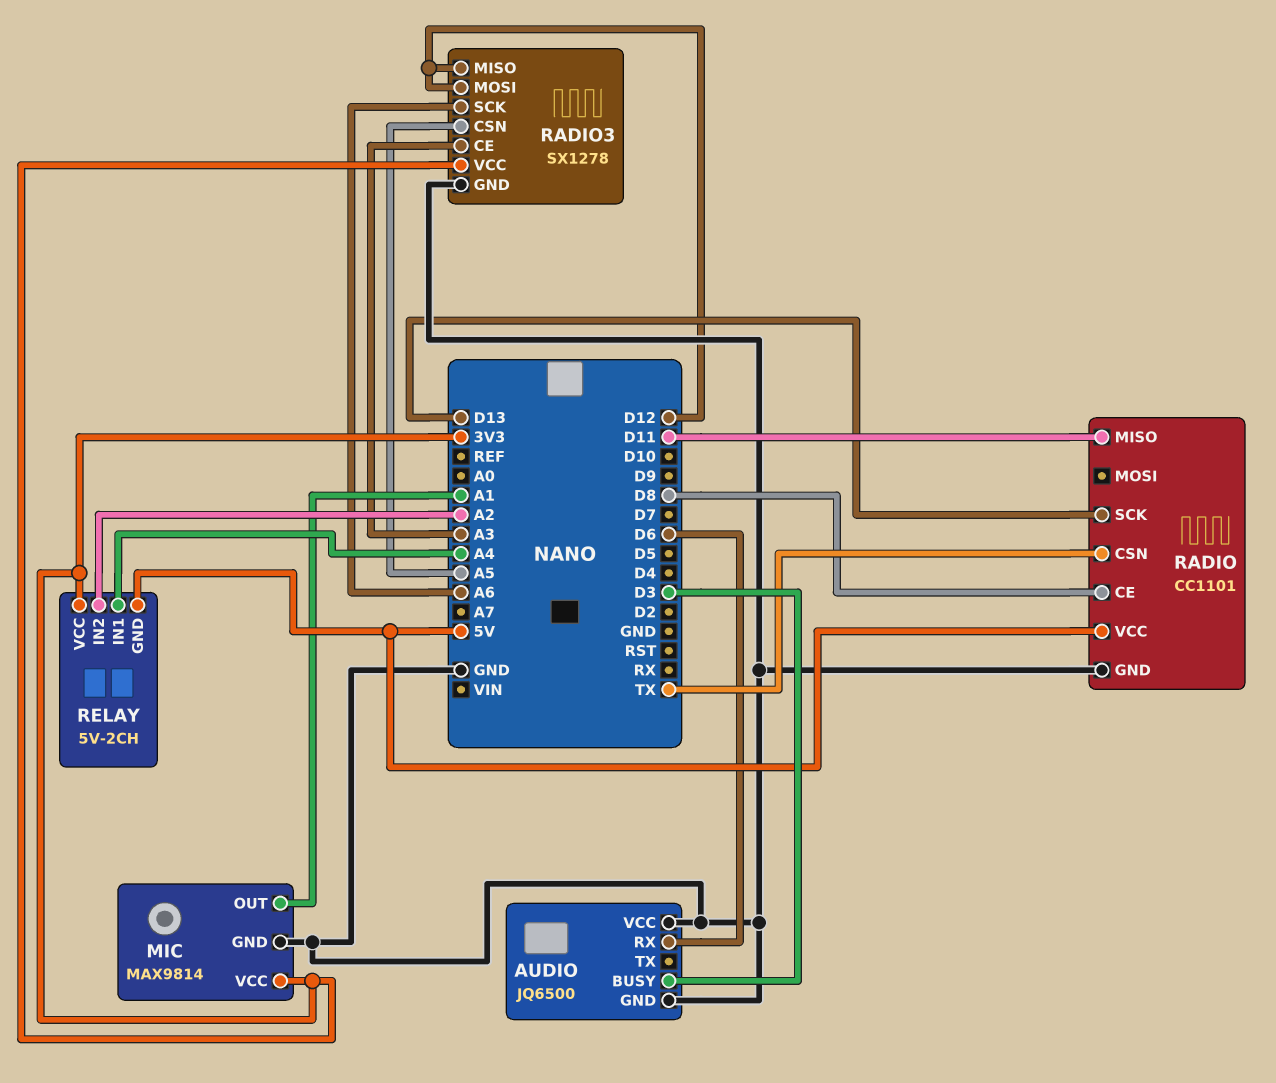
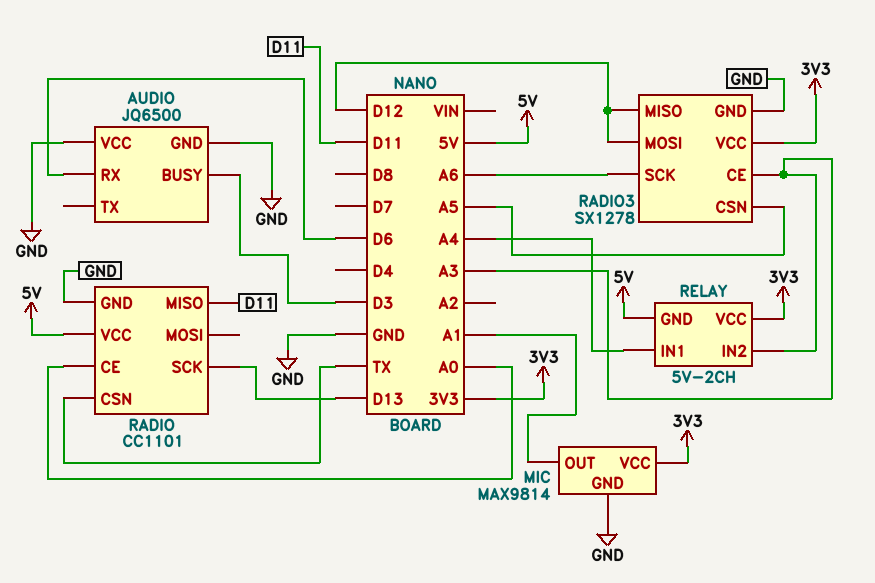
RADIO pin CE: D8 -> A0
RELAY pin IN2: A2 -> A3

